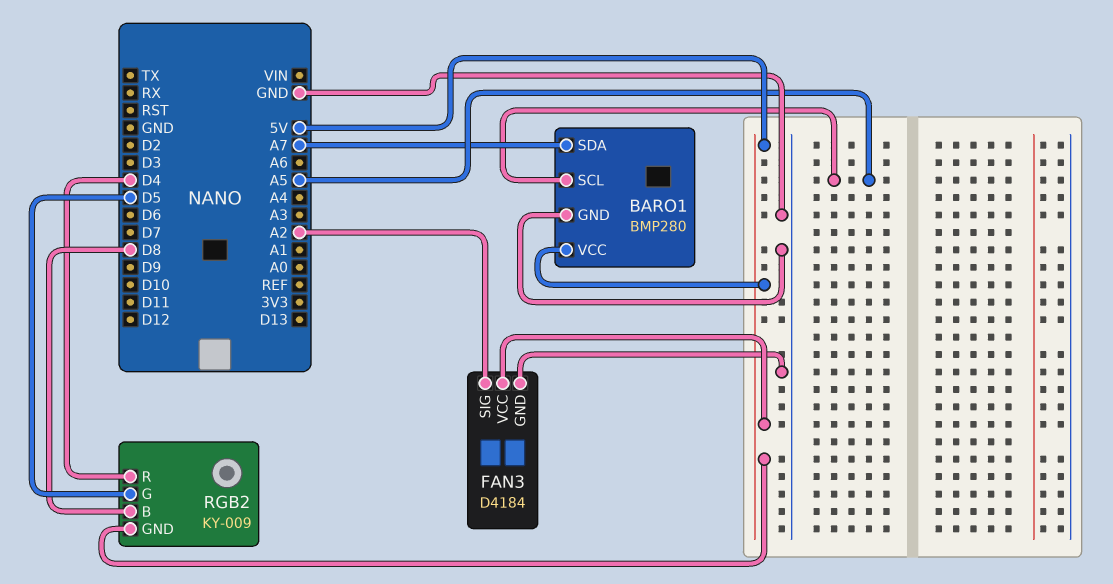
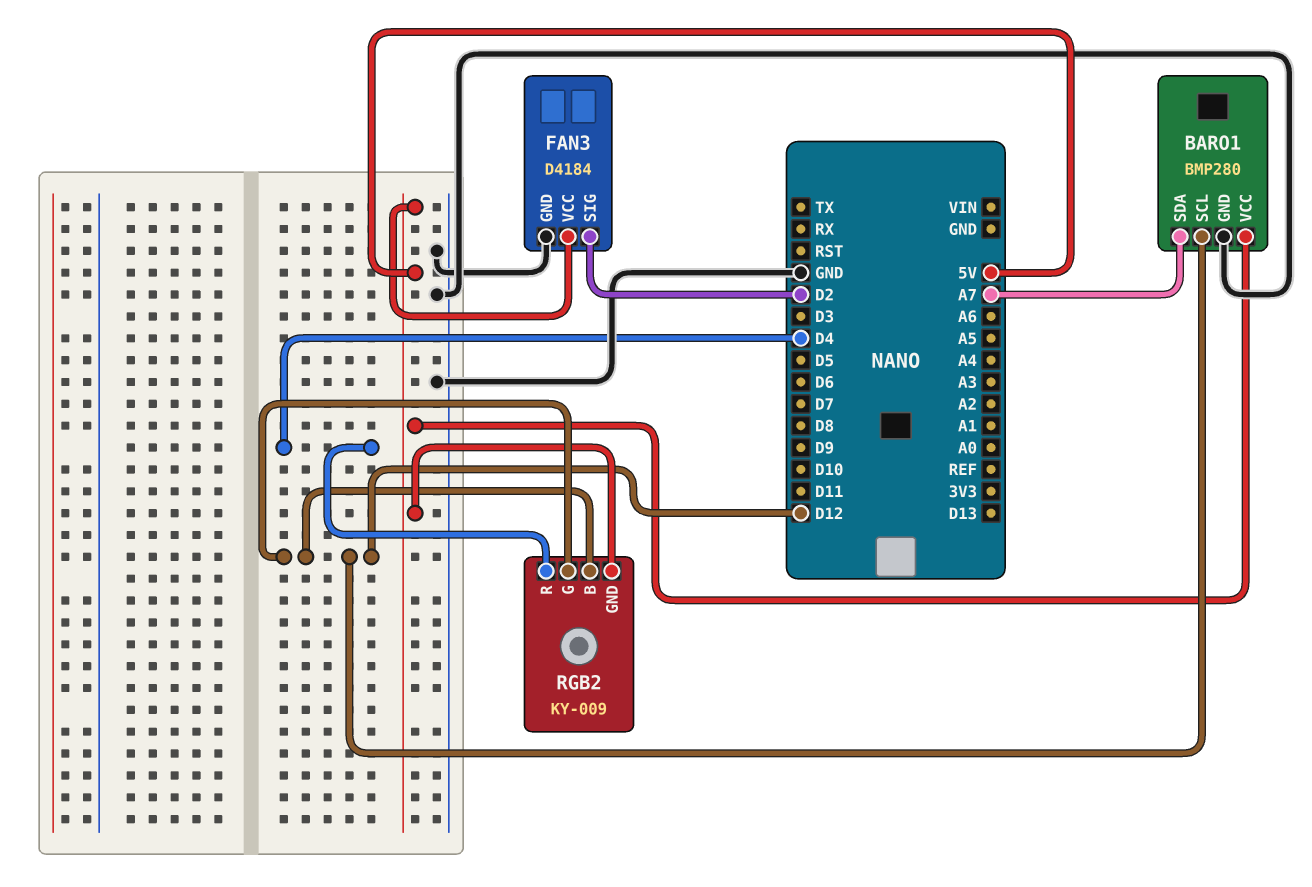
BARO1 pin SCL: A5 -> D12
FAN3 pin SIG: A2 -> D2
RGB2 pin B: D8 -> D12
RGB2 pin G: D5 -> D12

